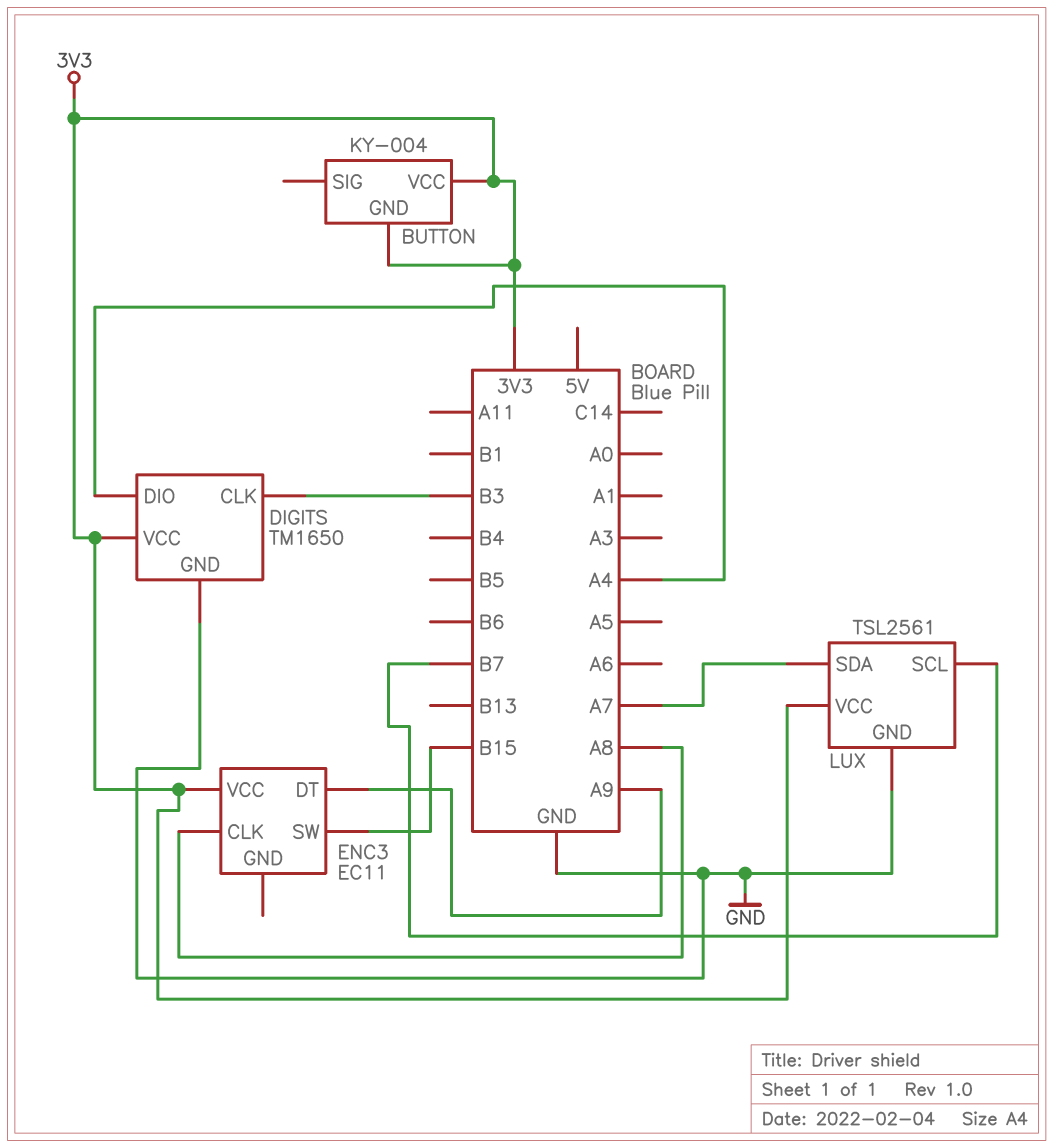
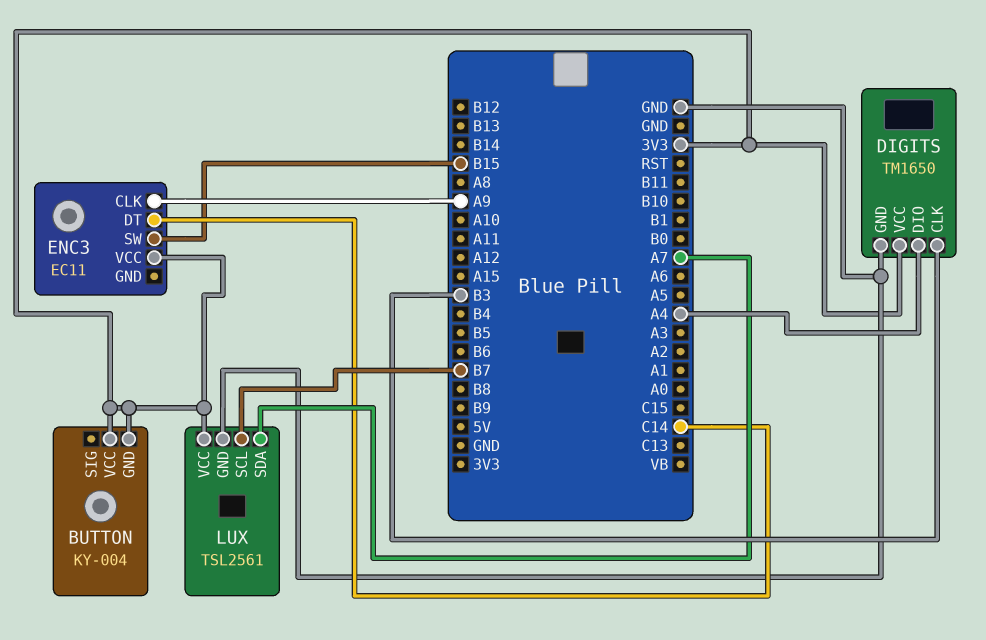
ENC3 pin CLK: A8 -> A9
ENC3 pin DT: A9 -> C14

